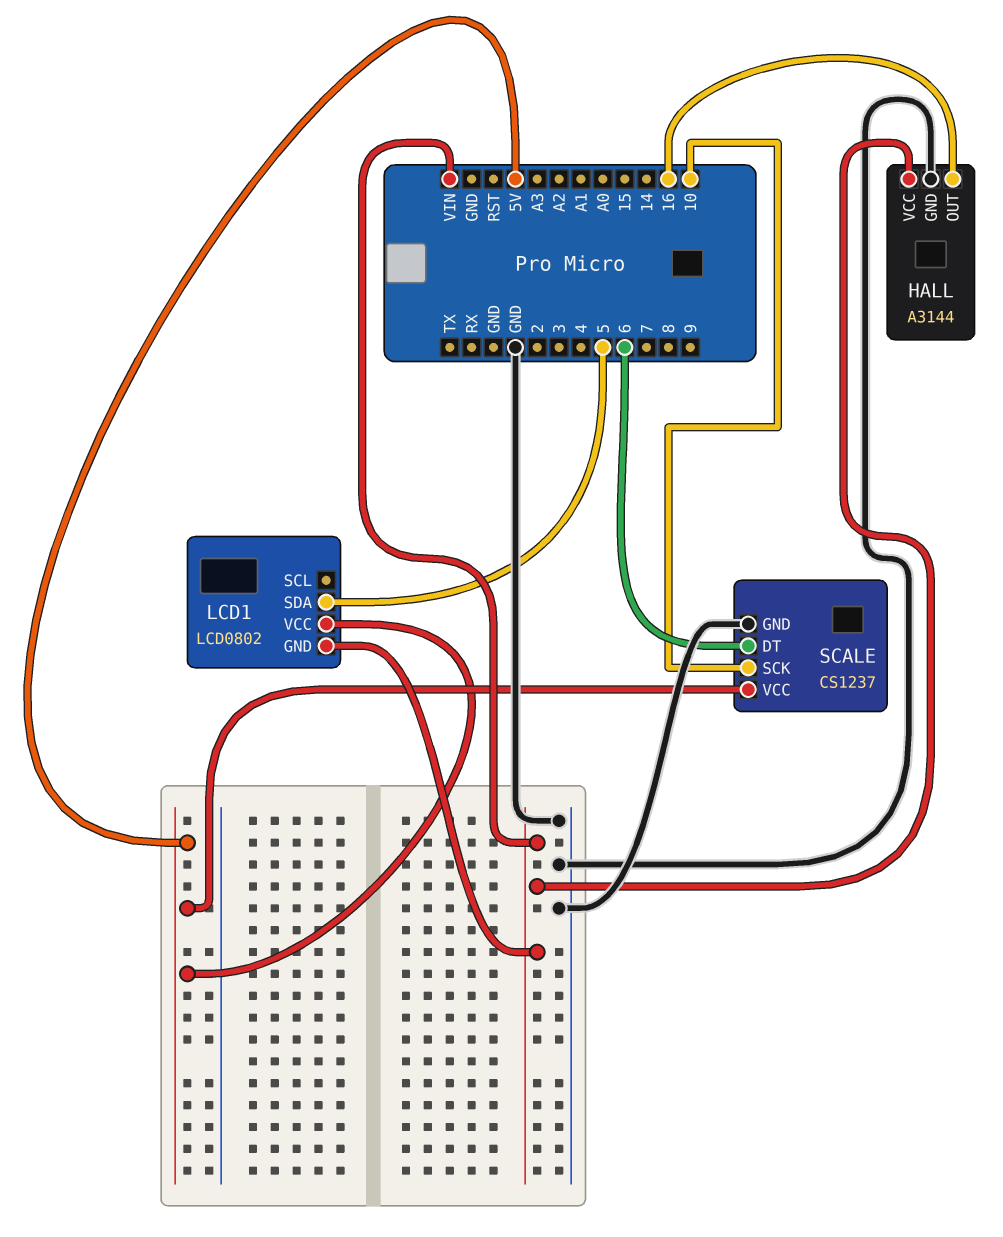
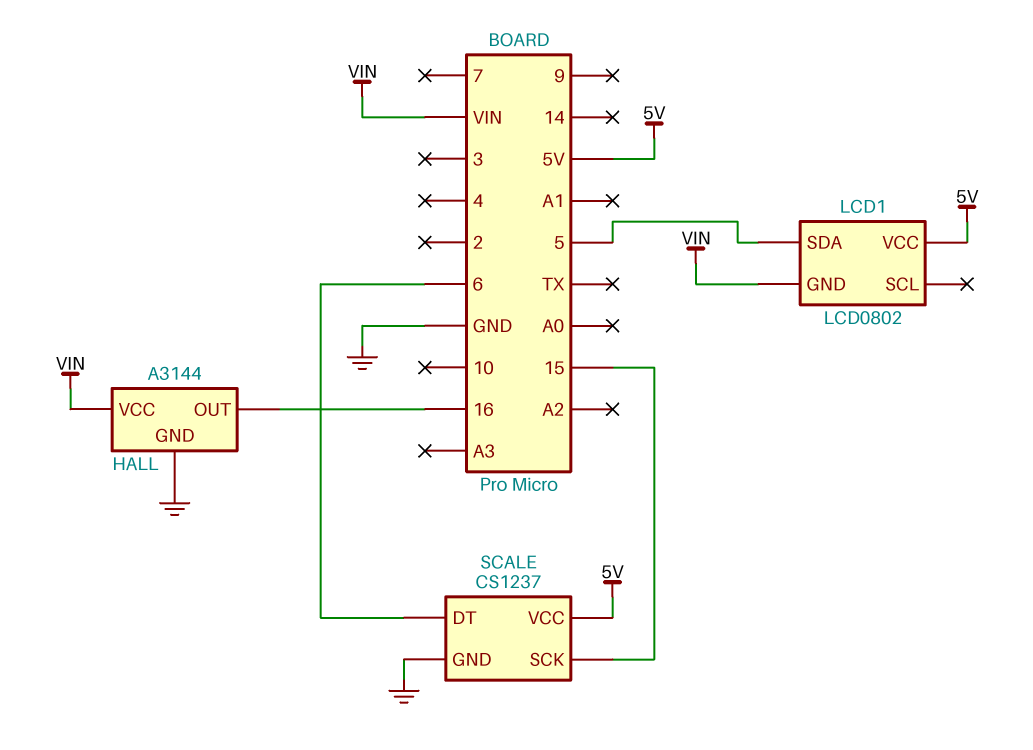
SCALE pin SCK: 10 -> 15

